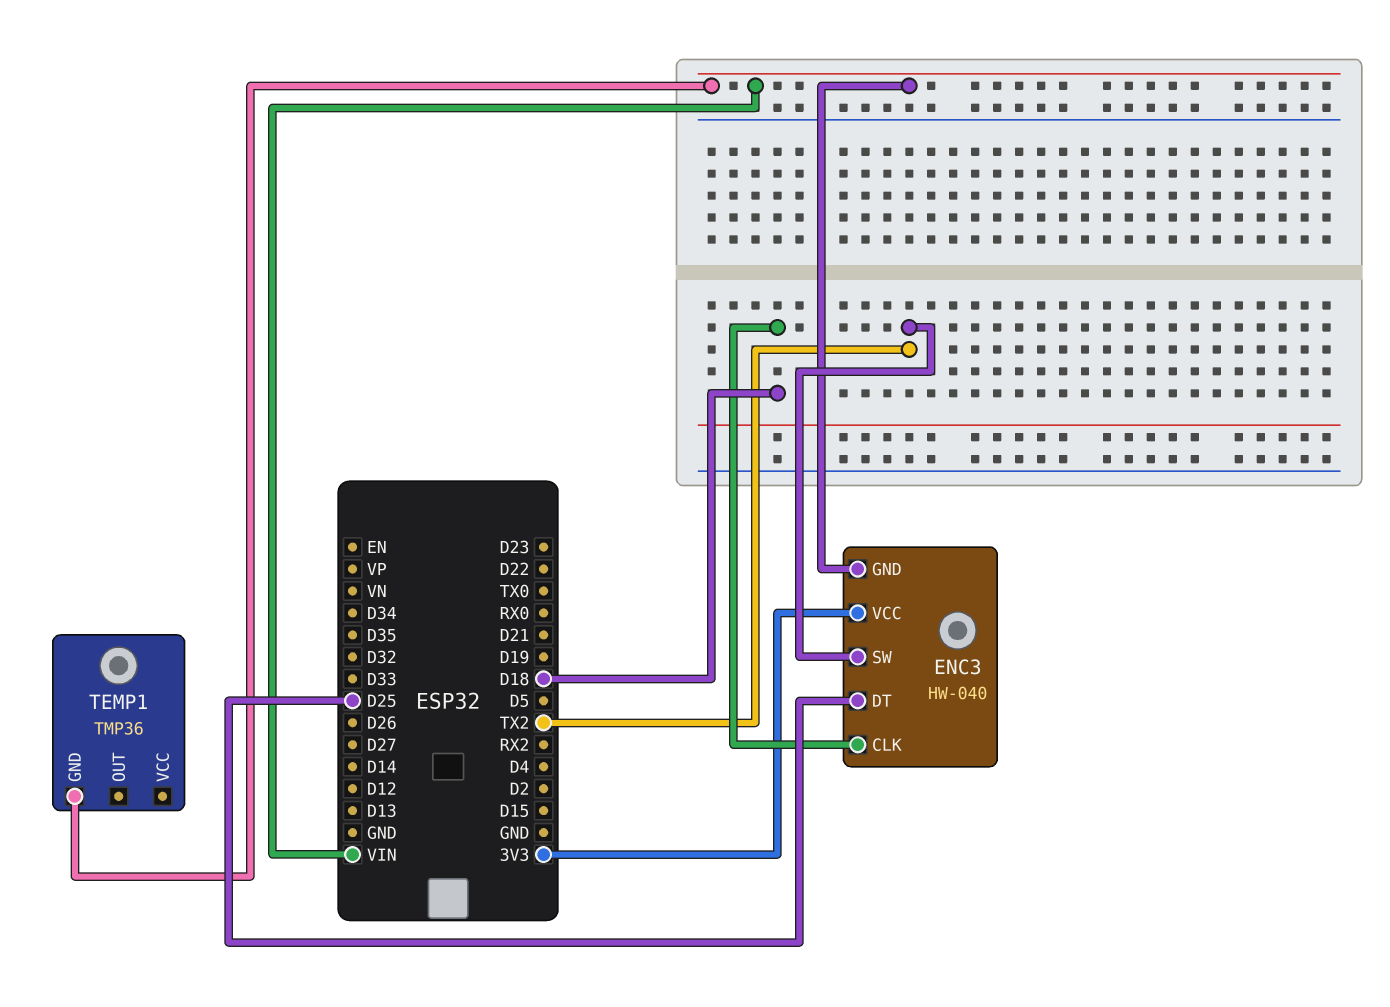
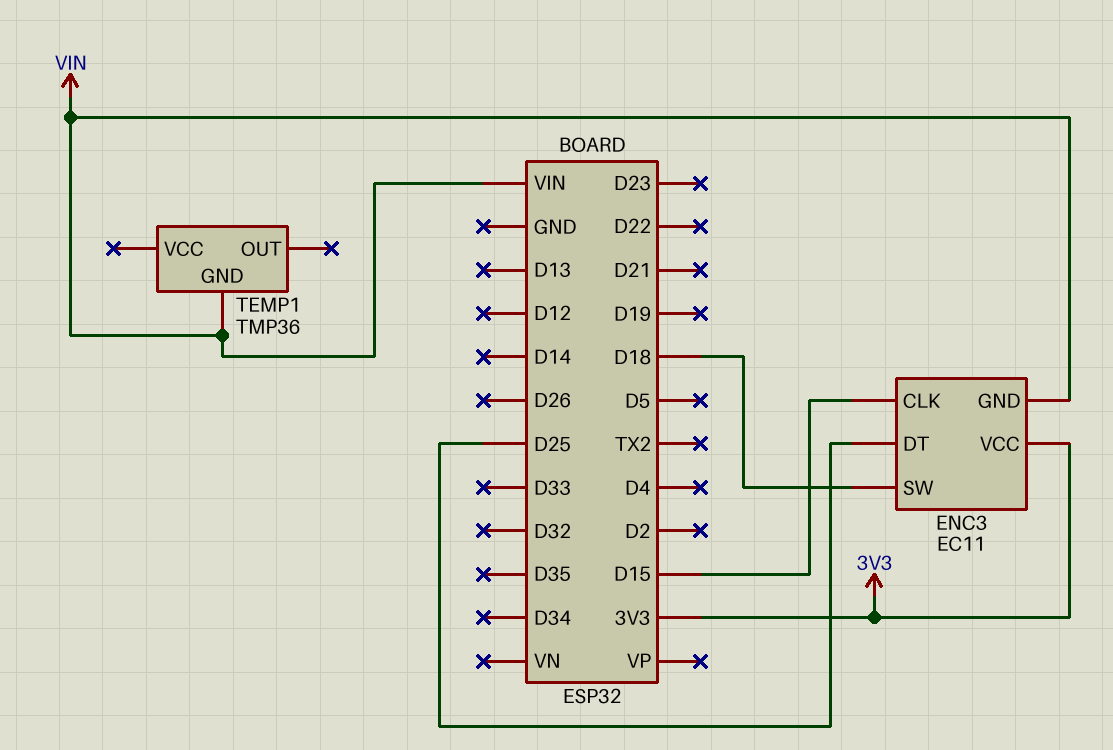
ENC3: HW-040 -> EC11
ENC3 pin CLK: D18 -> D15
ENC3 pin SW: TX2 -> D18

